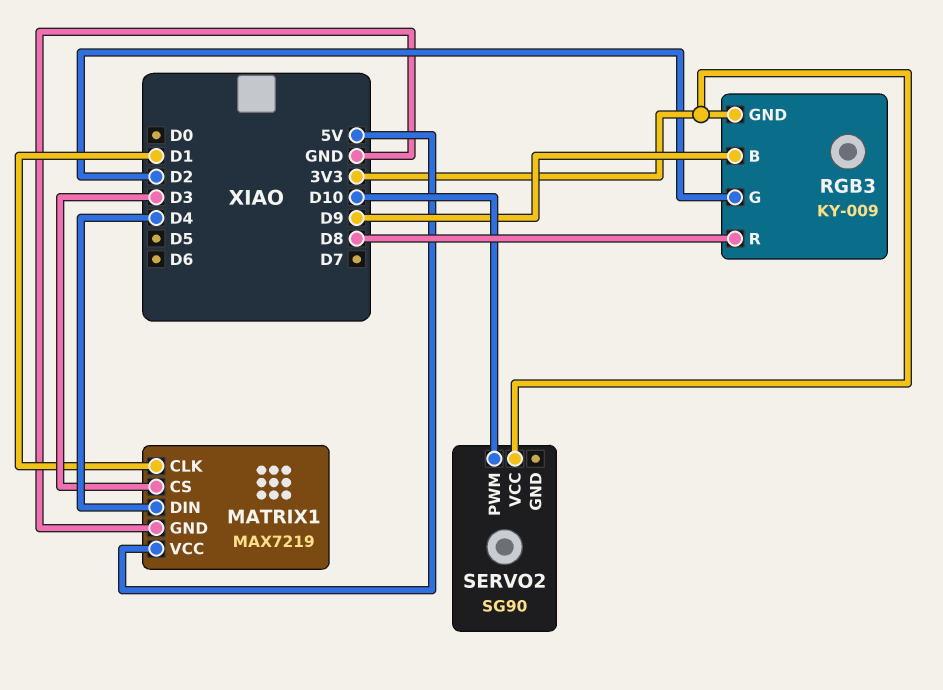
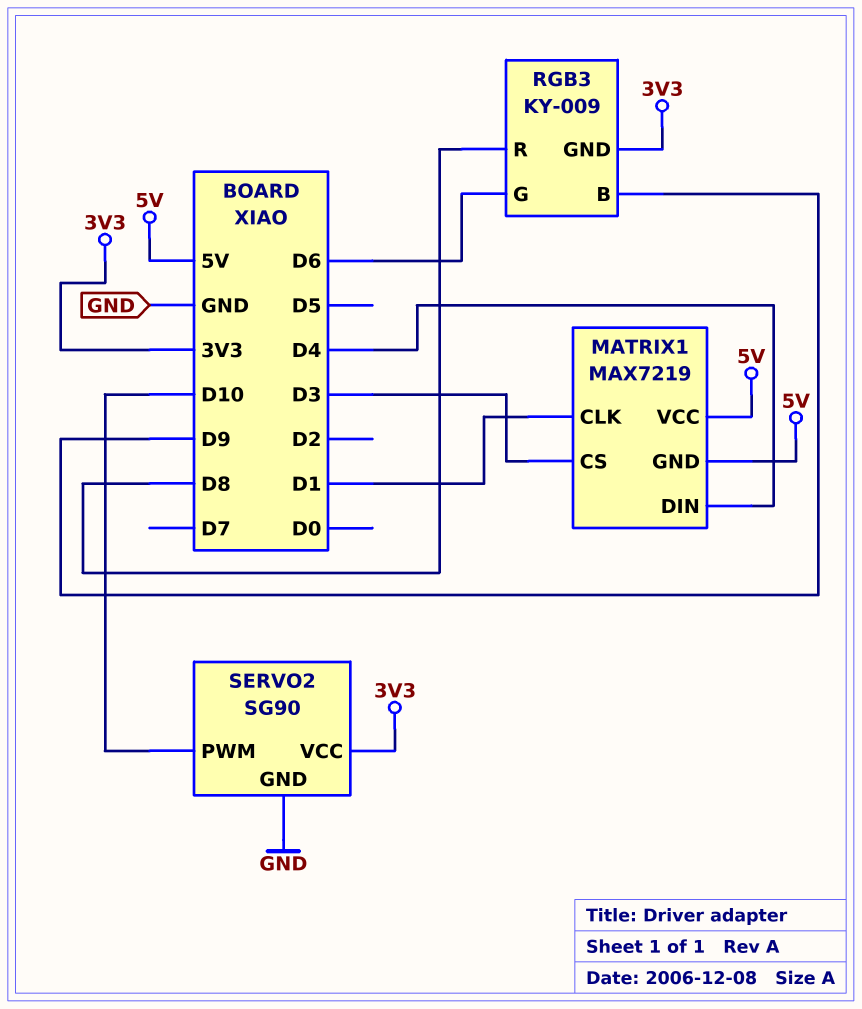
MATRIX1 pin GND: GND -> 5V
RGB3 pin G: D2 -> D6
SERVO2 pin GND: none -> GND

